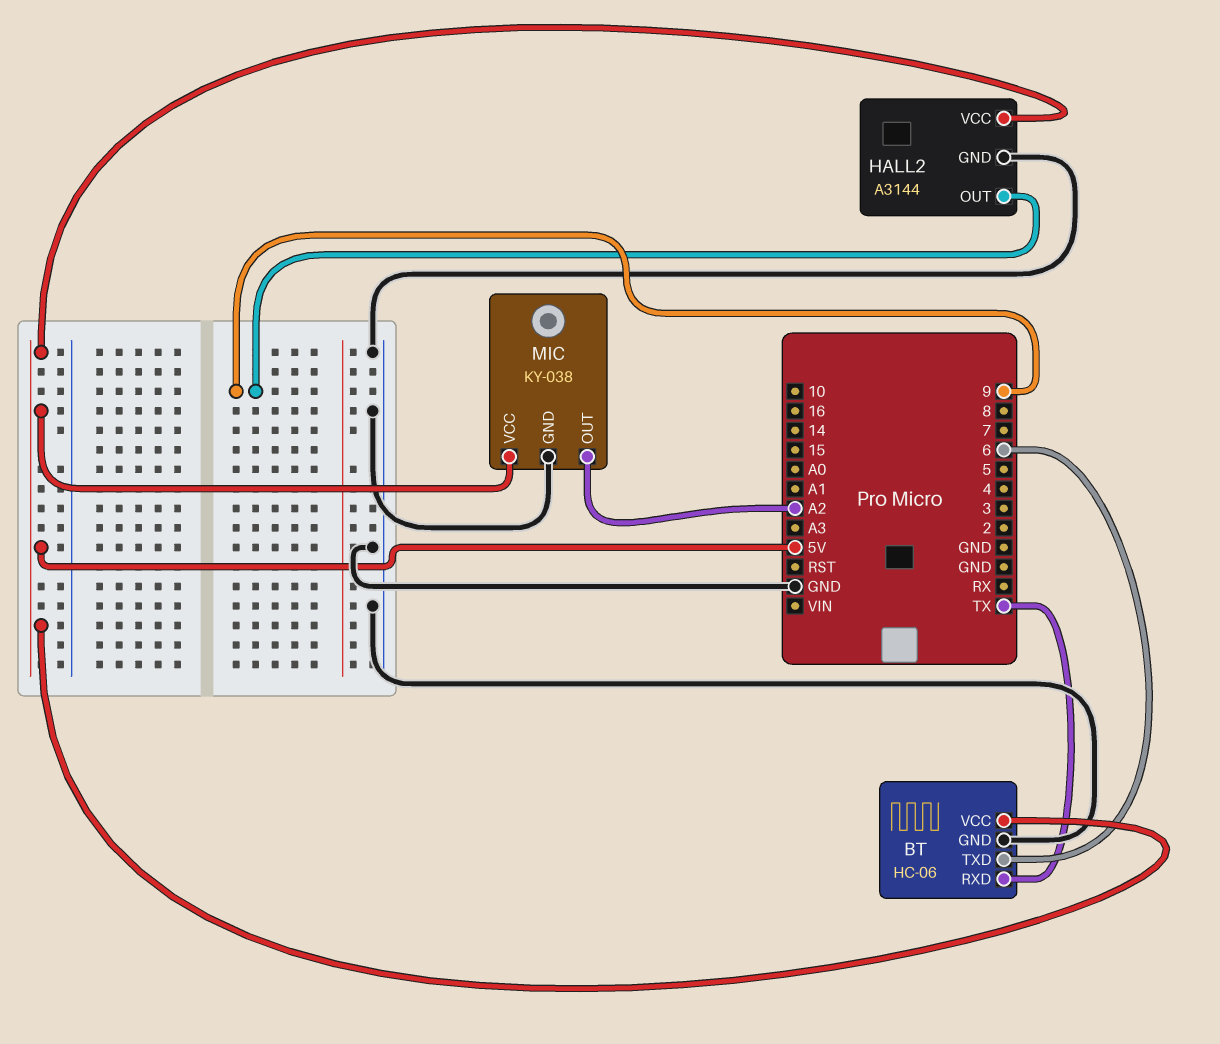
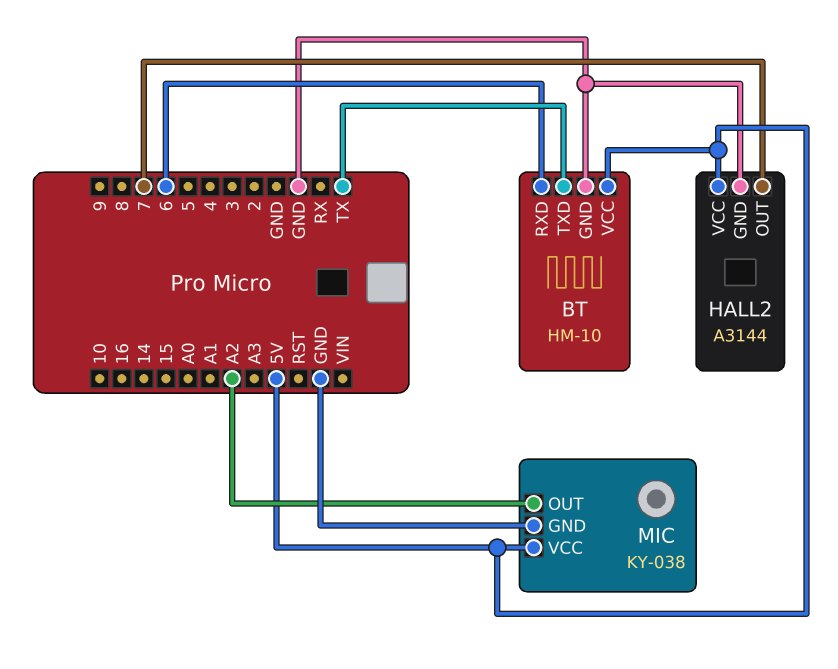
BT: HC-06 -> HM-10
BT pin RXD: TX -> 6
BT pin TXD: 6 -> TX
HALL2 pin OUT: 9 -> 7

